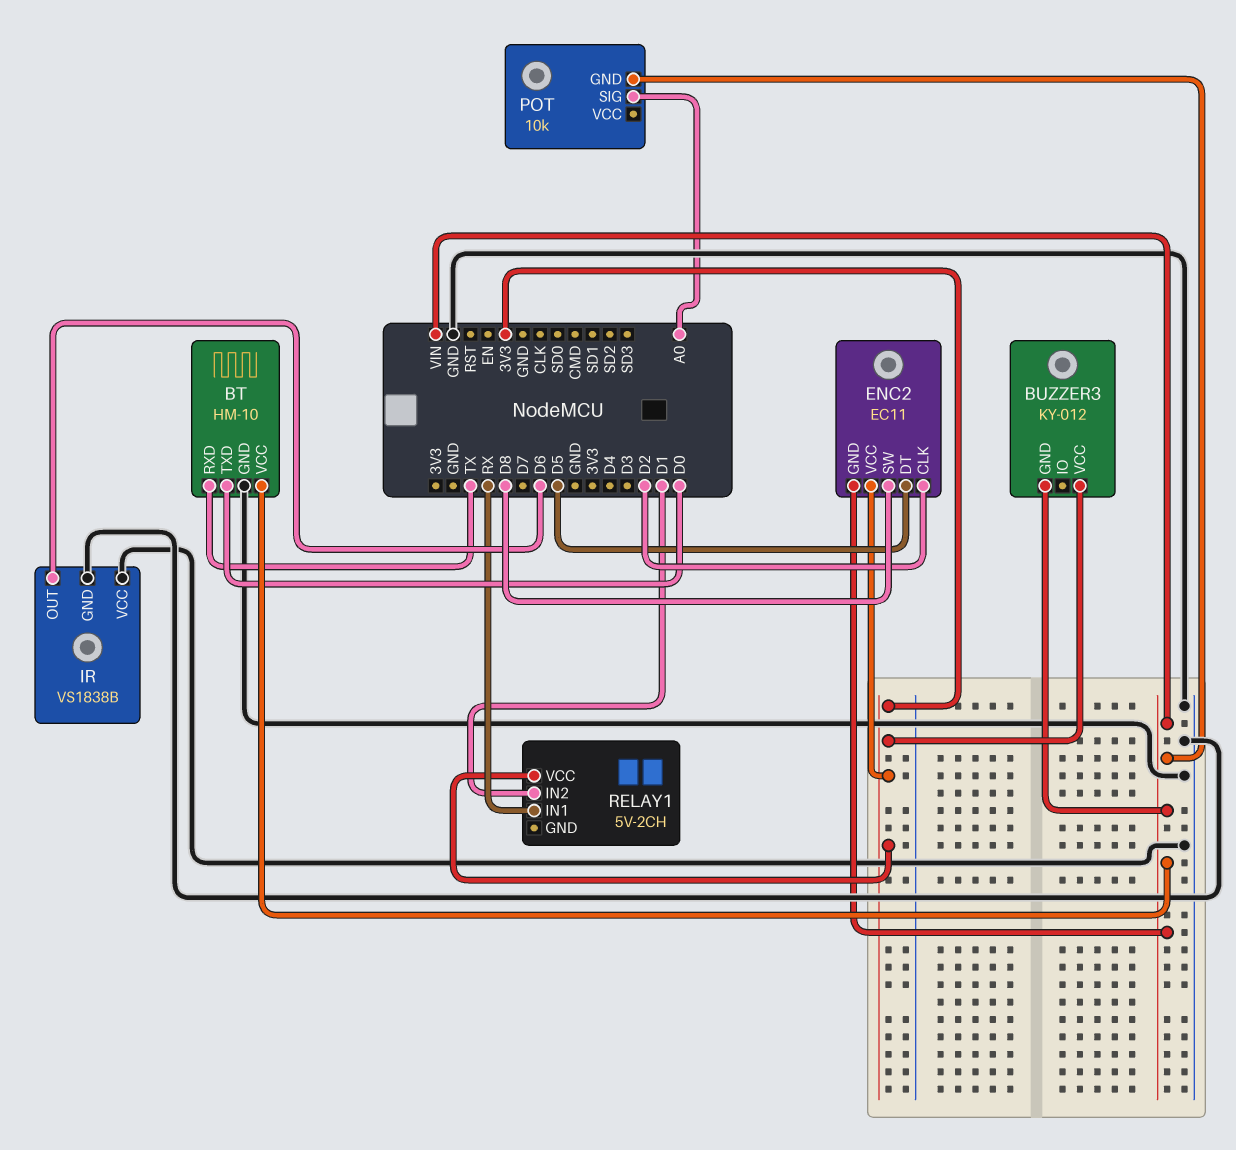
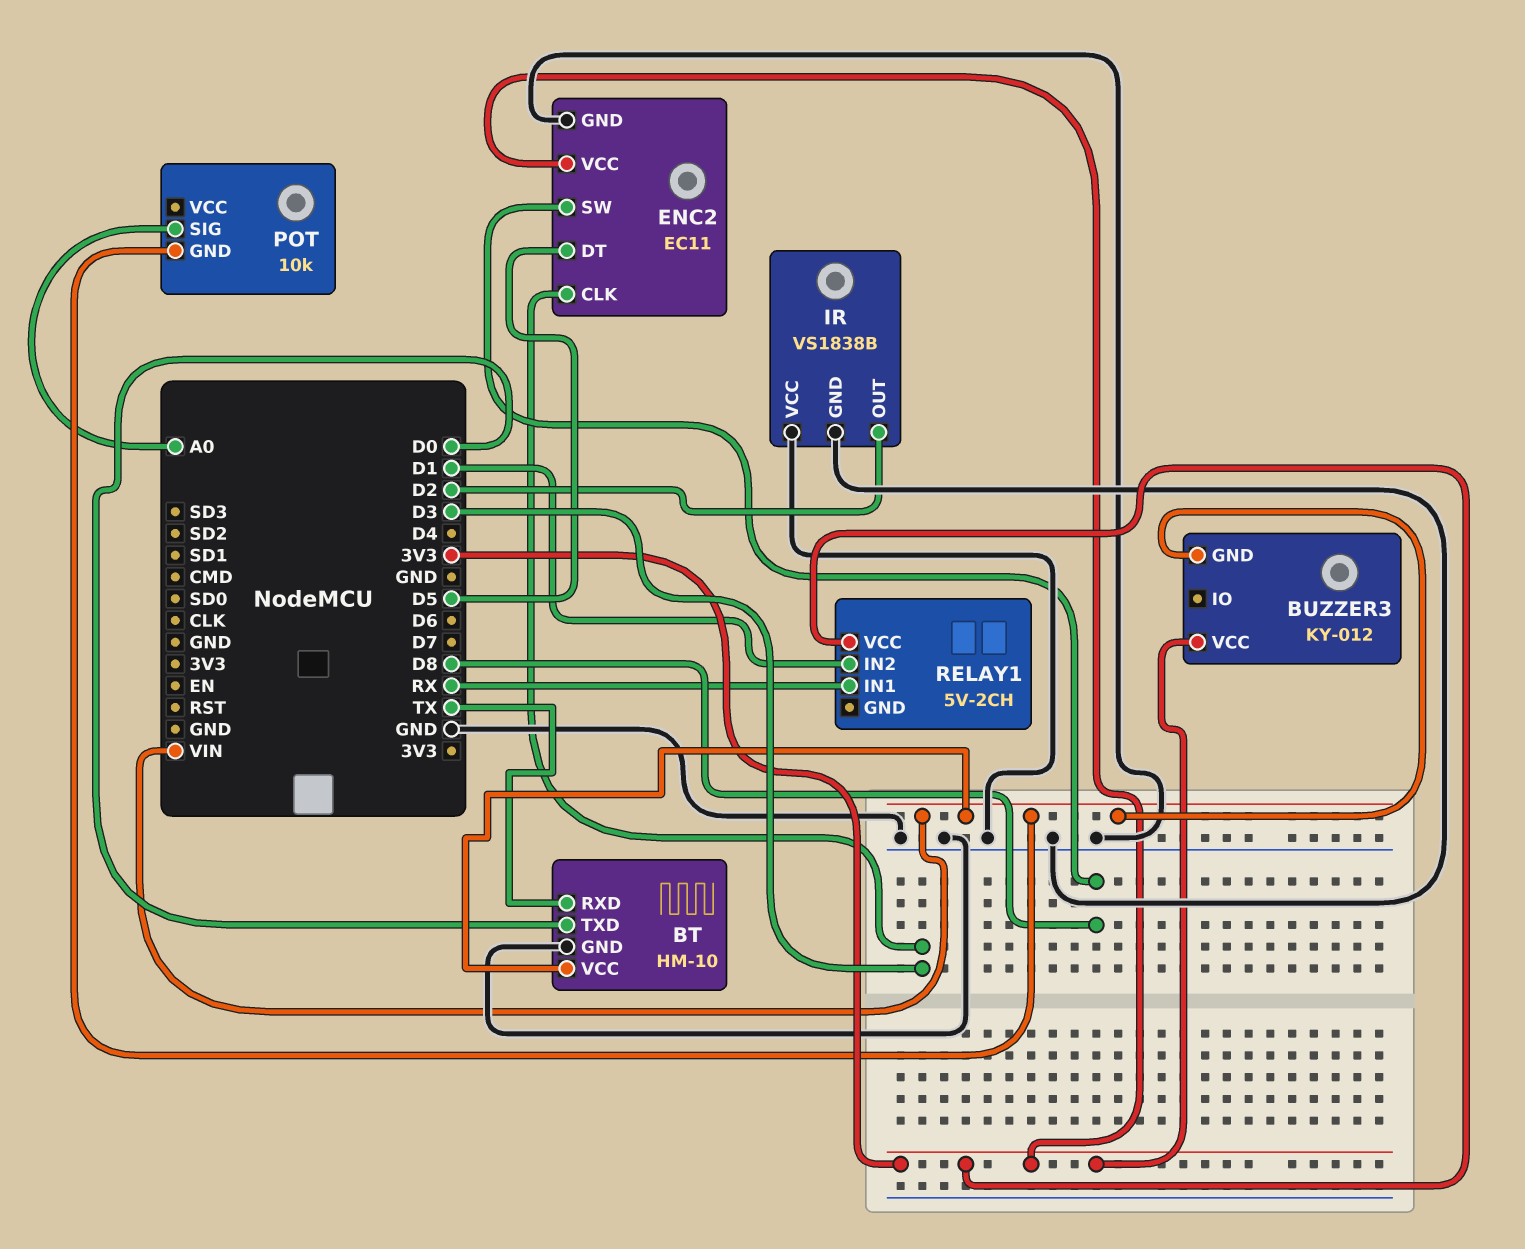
ENC2 pin CLK: D2 -> D3
ENC2 pin GND: VIN -> GND
IR pin OUT: D6 -> D2

